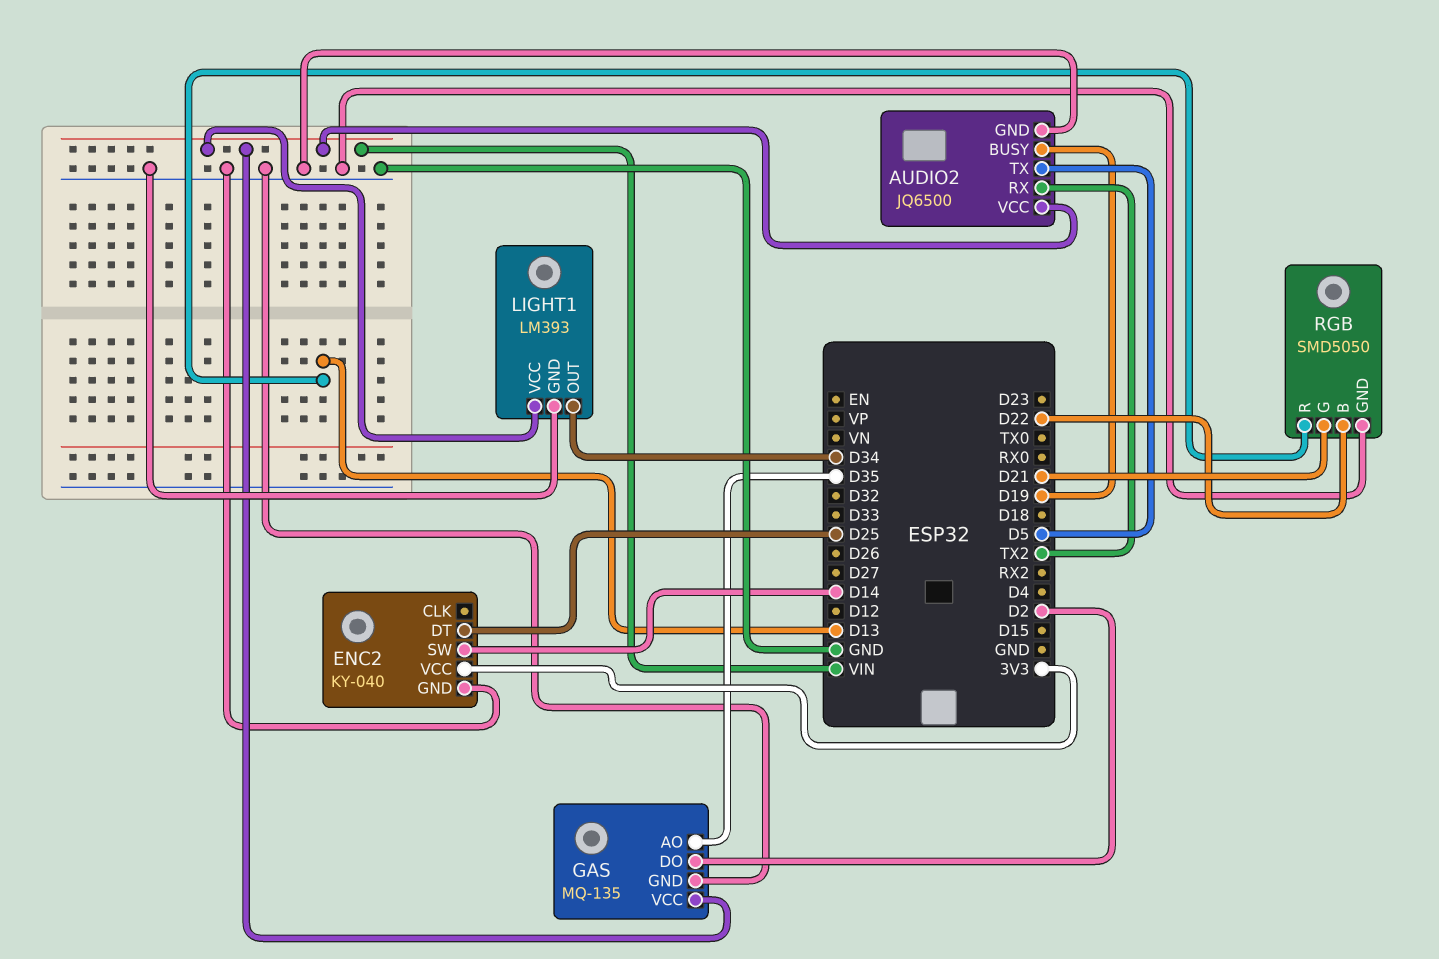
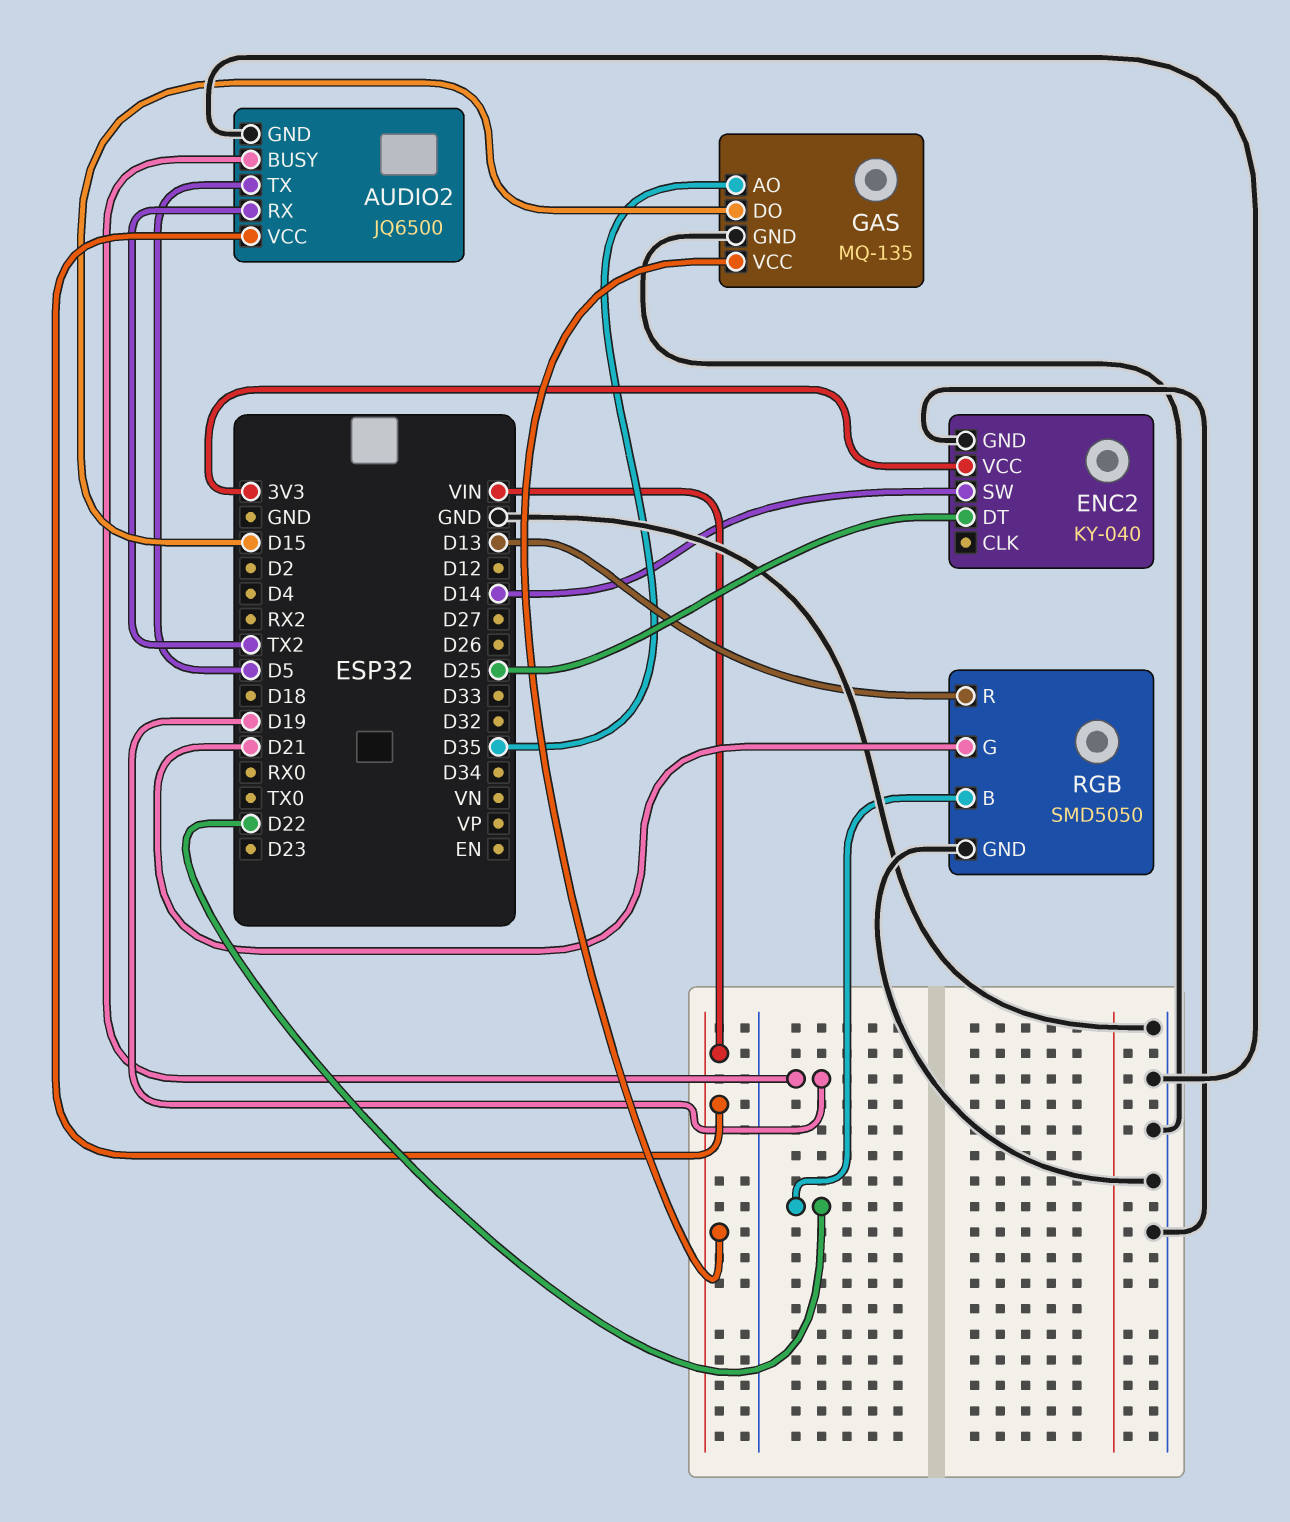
GAS pin DO: D2 -> D15
LIGHT1: LM393 -> none
LIGHT1 pin GND: GND -> none
LIGHT1 pin OUT: D34 -> none
LIGHT1 pin VCC: VIN -> none

